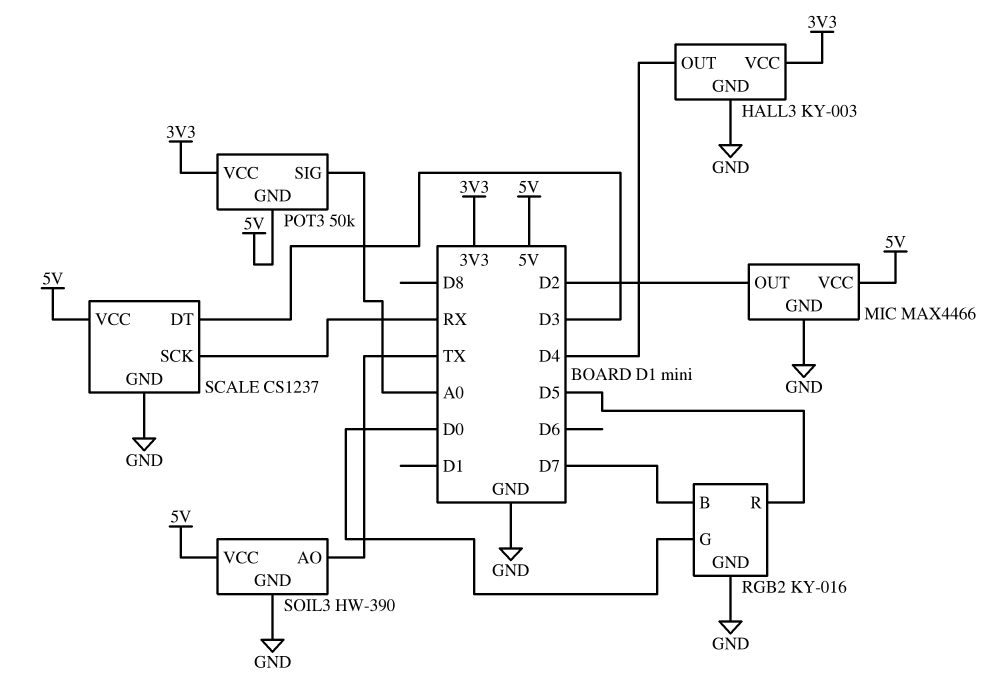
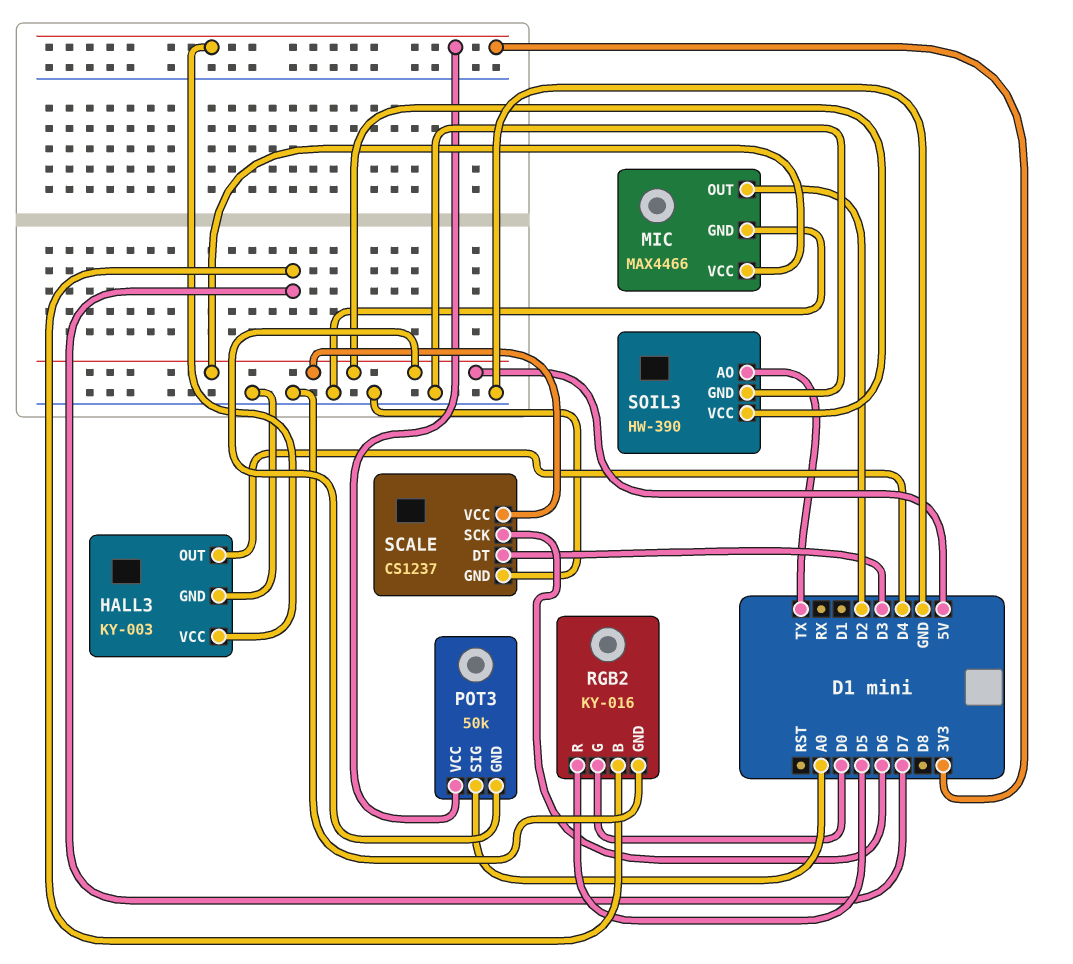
SCALE pin SCK: RX -> D6

